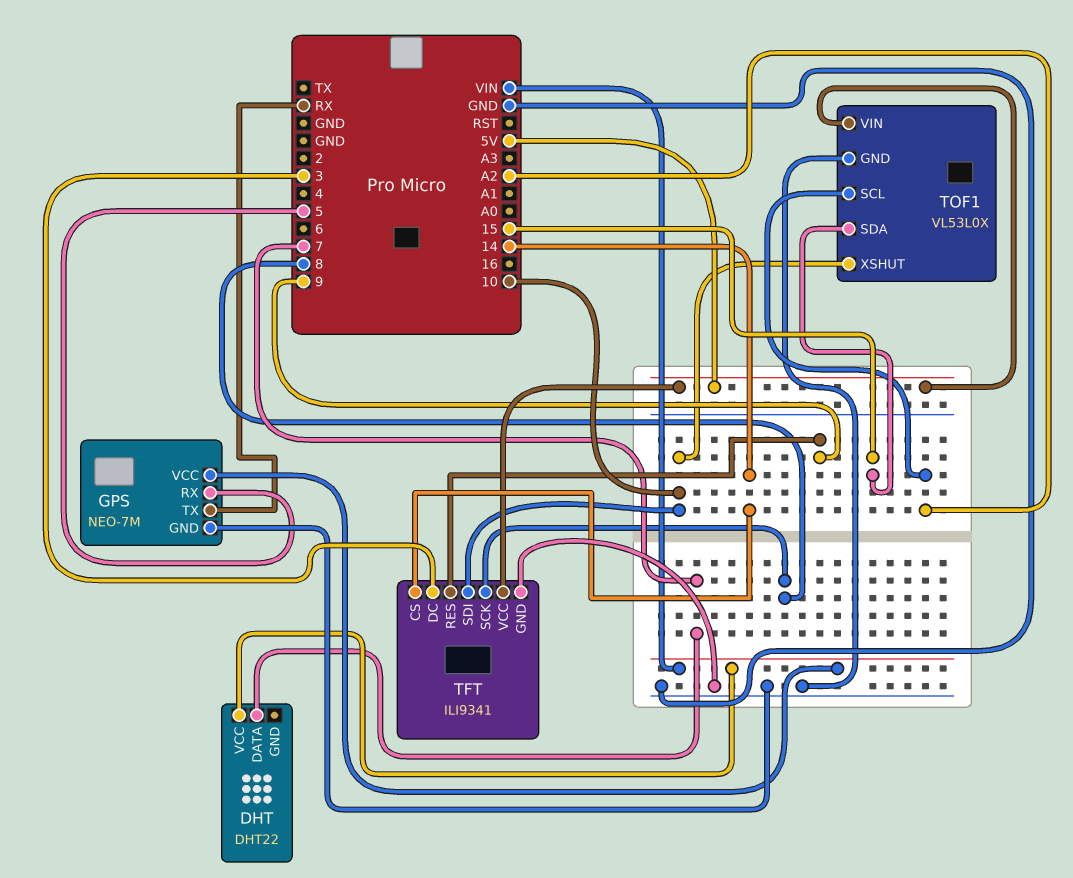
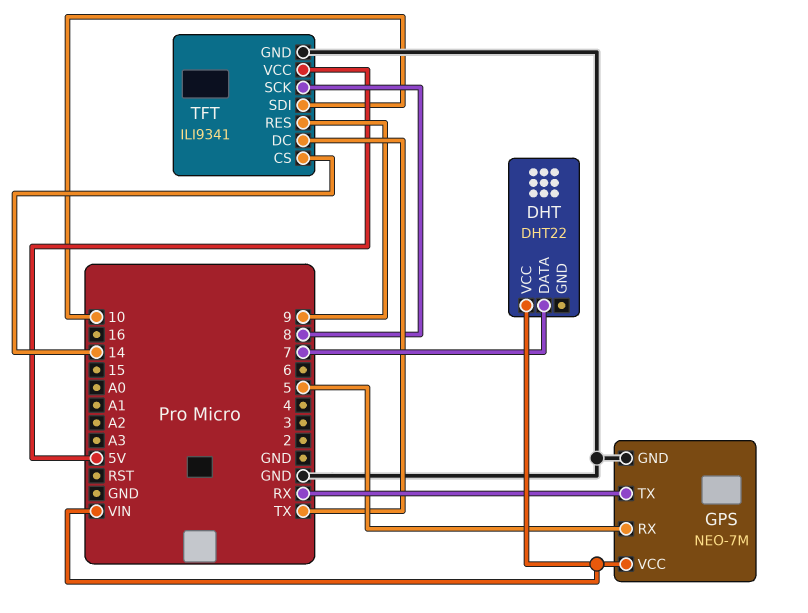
TFT pin DC: 3 -> TX
TOF1: VL53L0X -> none
TOF1 pin GND: GND -> none
TOF1 pin SCL: A2 -> none
TOF1 pin SDA: 15 -> none
TOF1 pin VIN: 5V -> none
TOF1 pin XSHUT: 10 -> none

